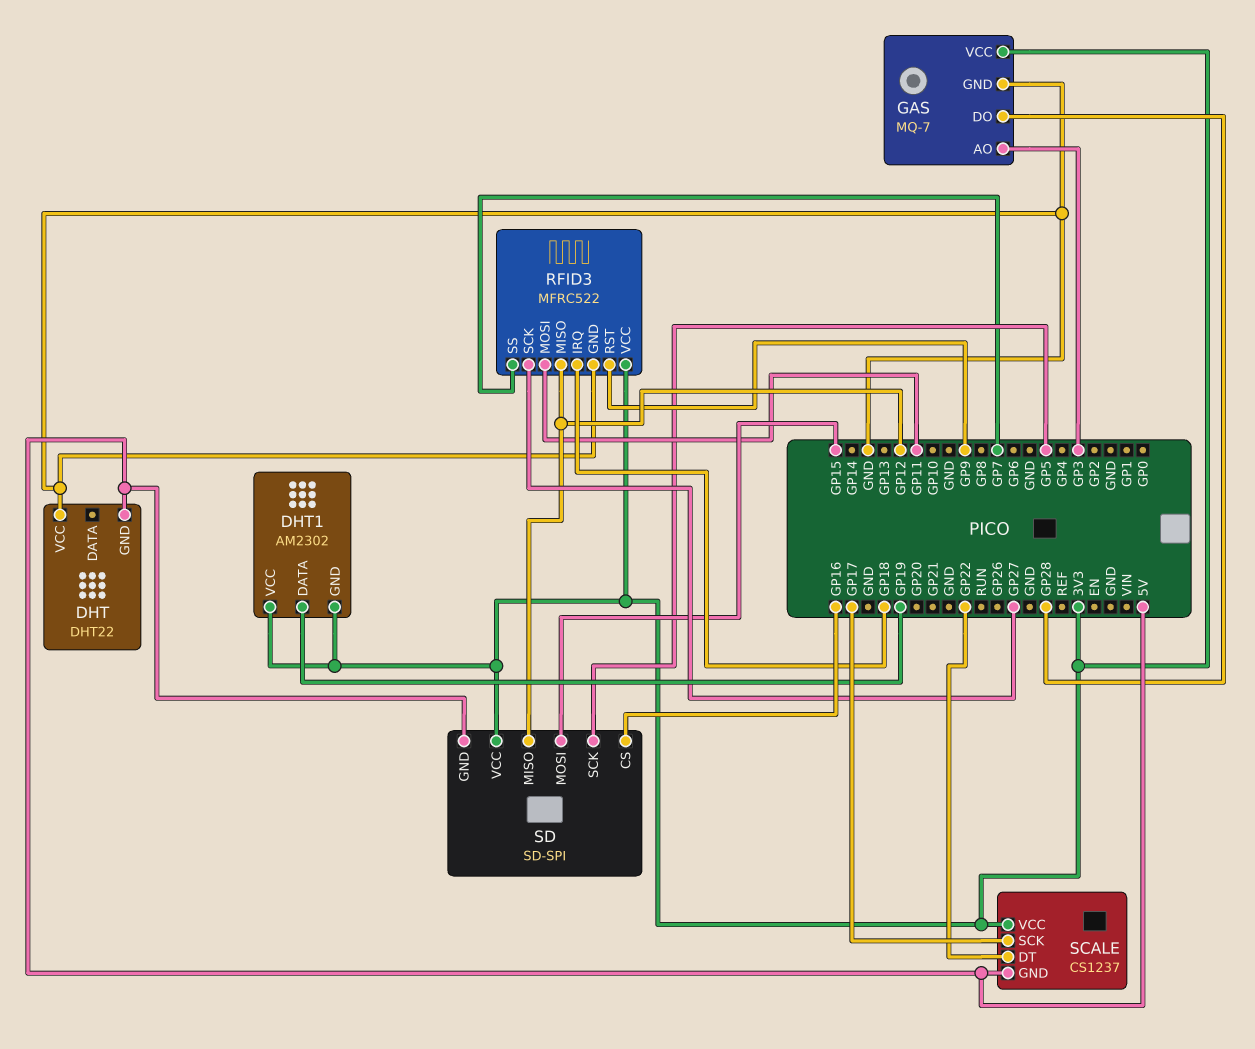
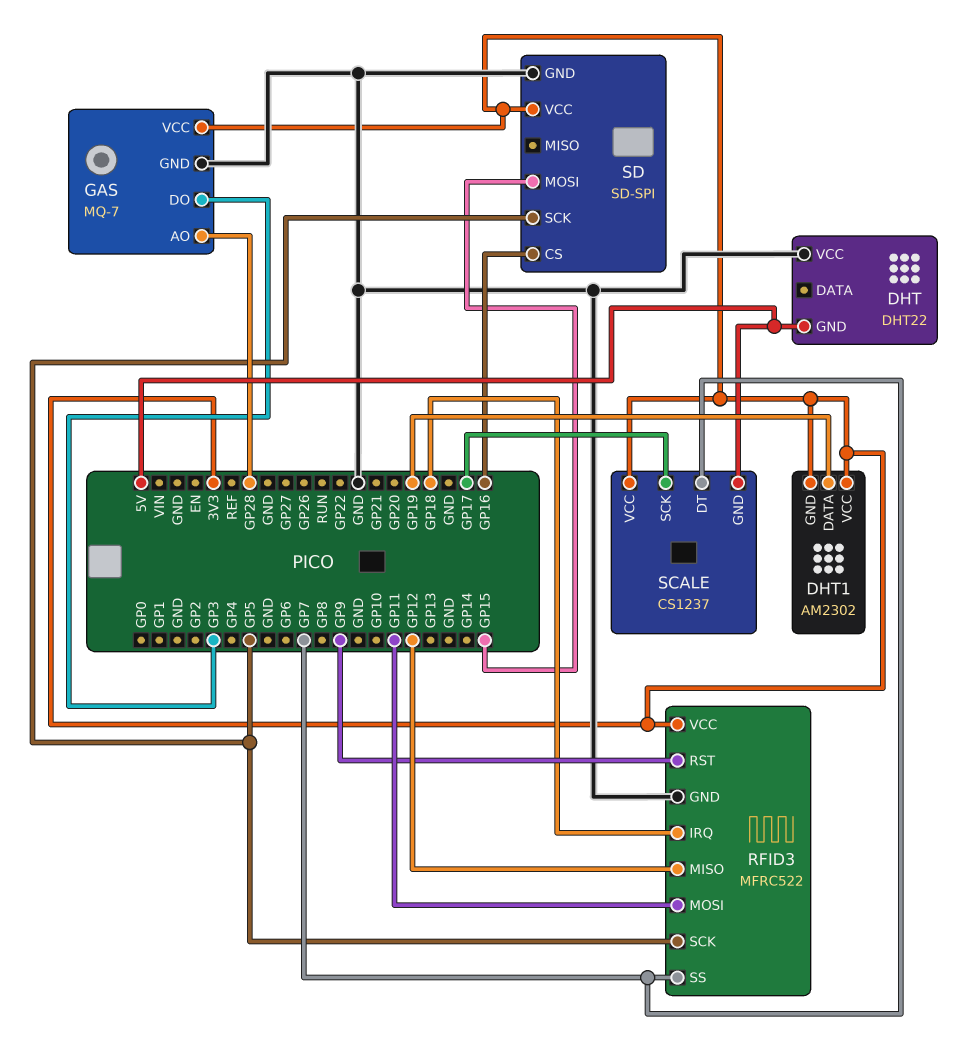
GAS pin AO: GP3 -> GP28
GAS pin DO: GP28 -> GP3
RFID3 pin SCK: GP27 -> GP5
SCALE pin DT: GP22 -> GP7
SD pin GND: 5V -> GND
SD pin MISO: GP12 -> none

